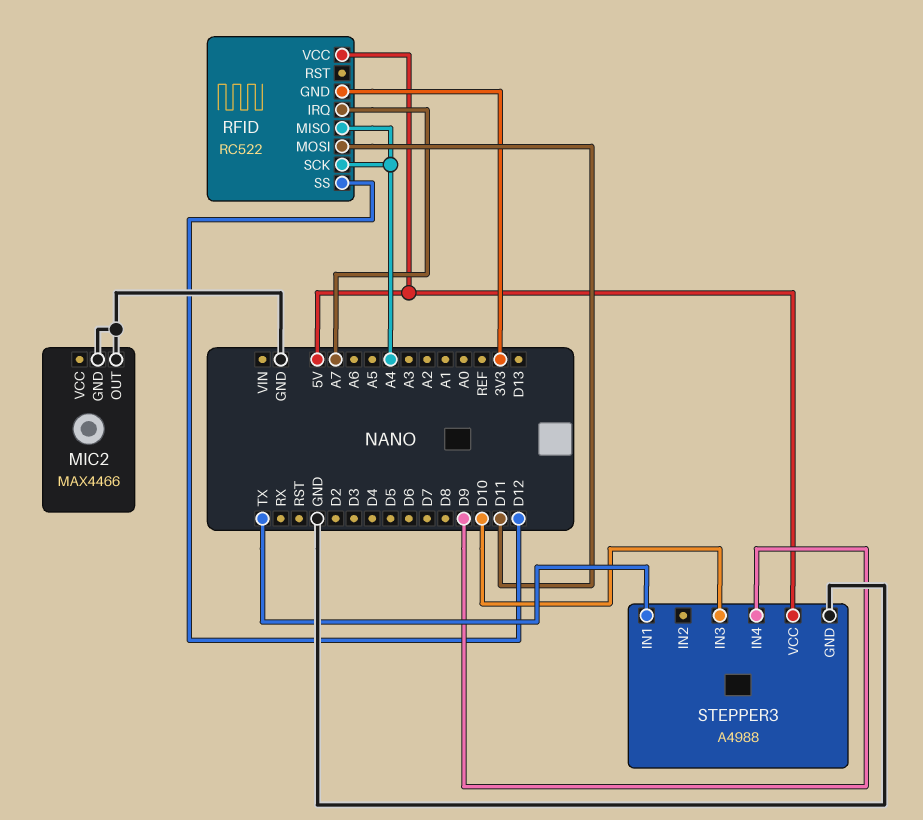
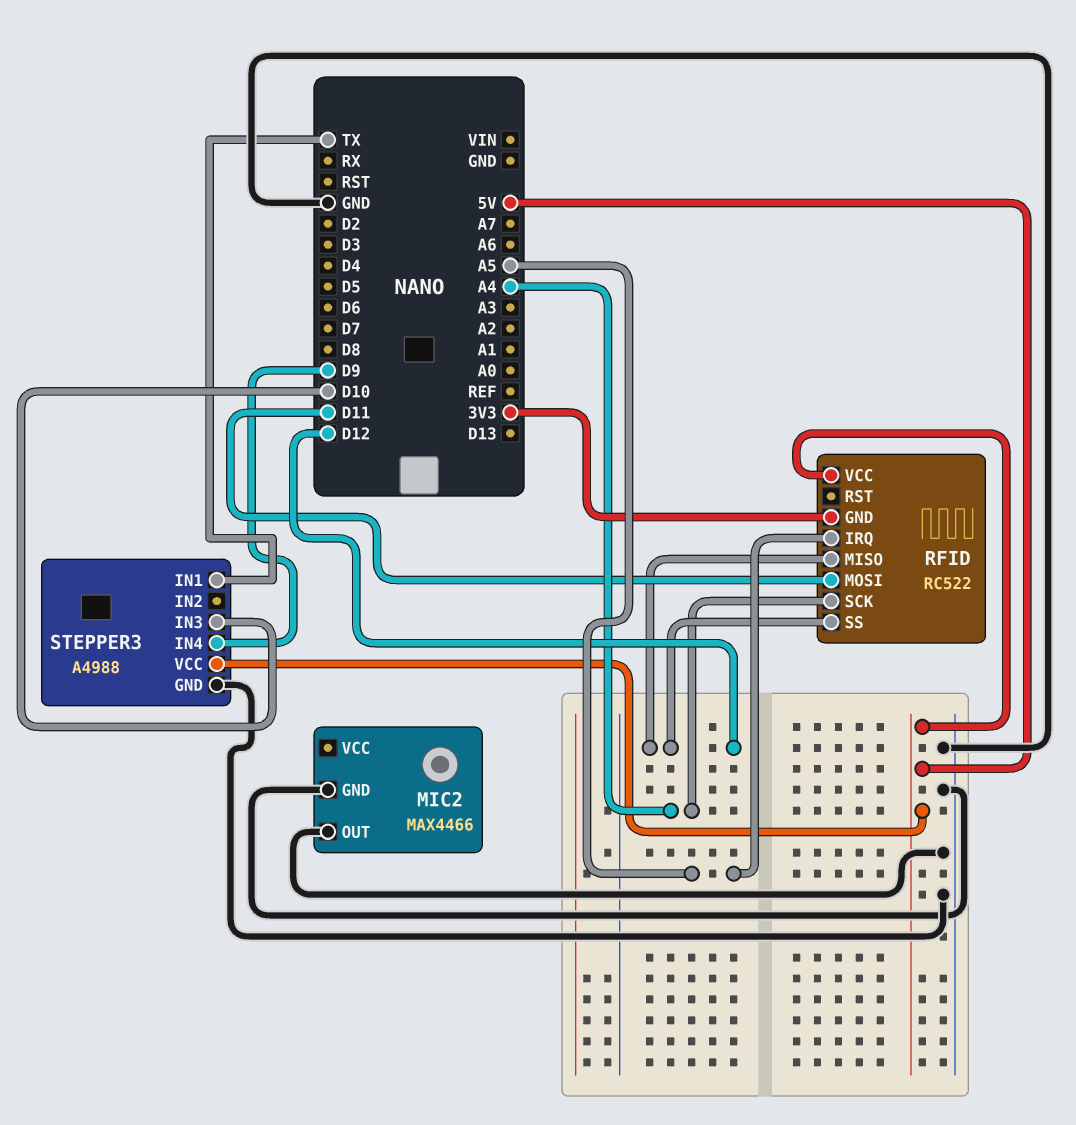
RFID pin IRQ: A7 -> A5
RFID pin MISO: A4 -> D12

